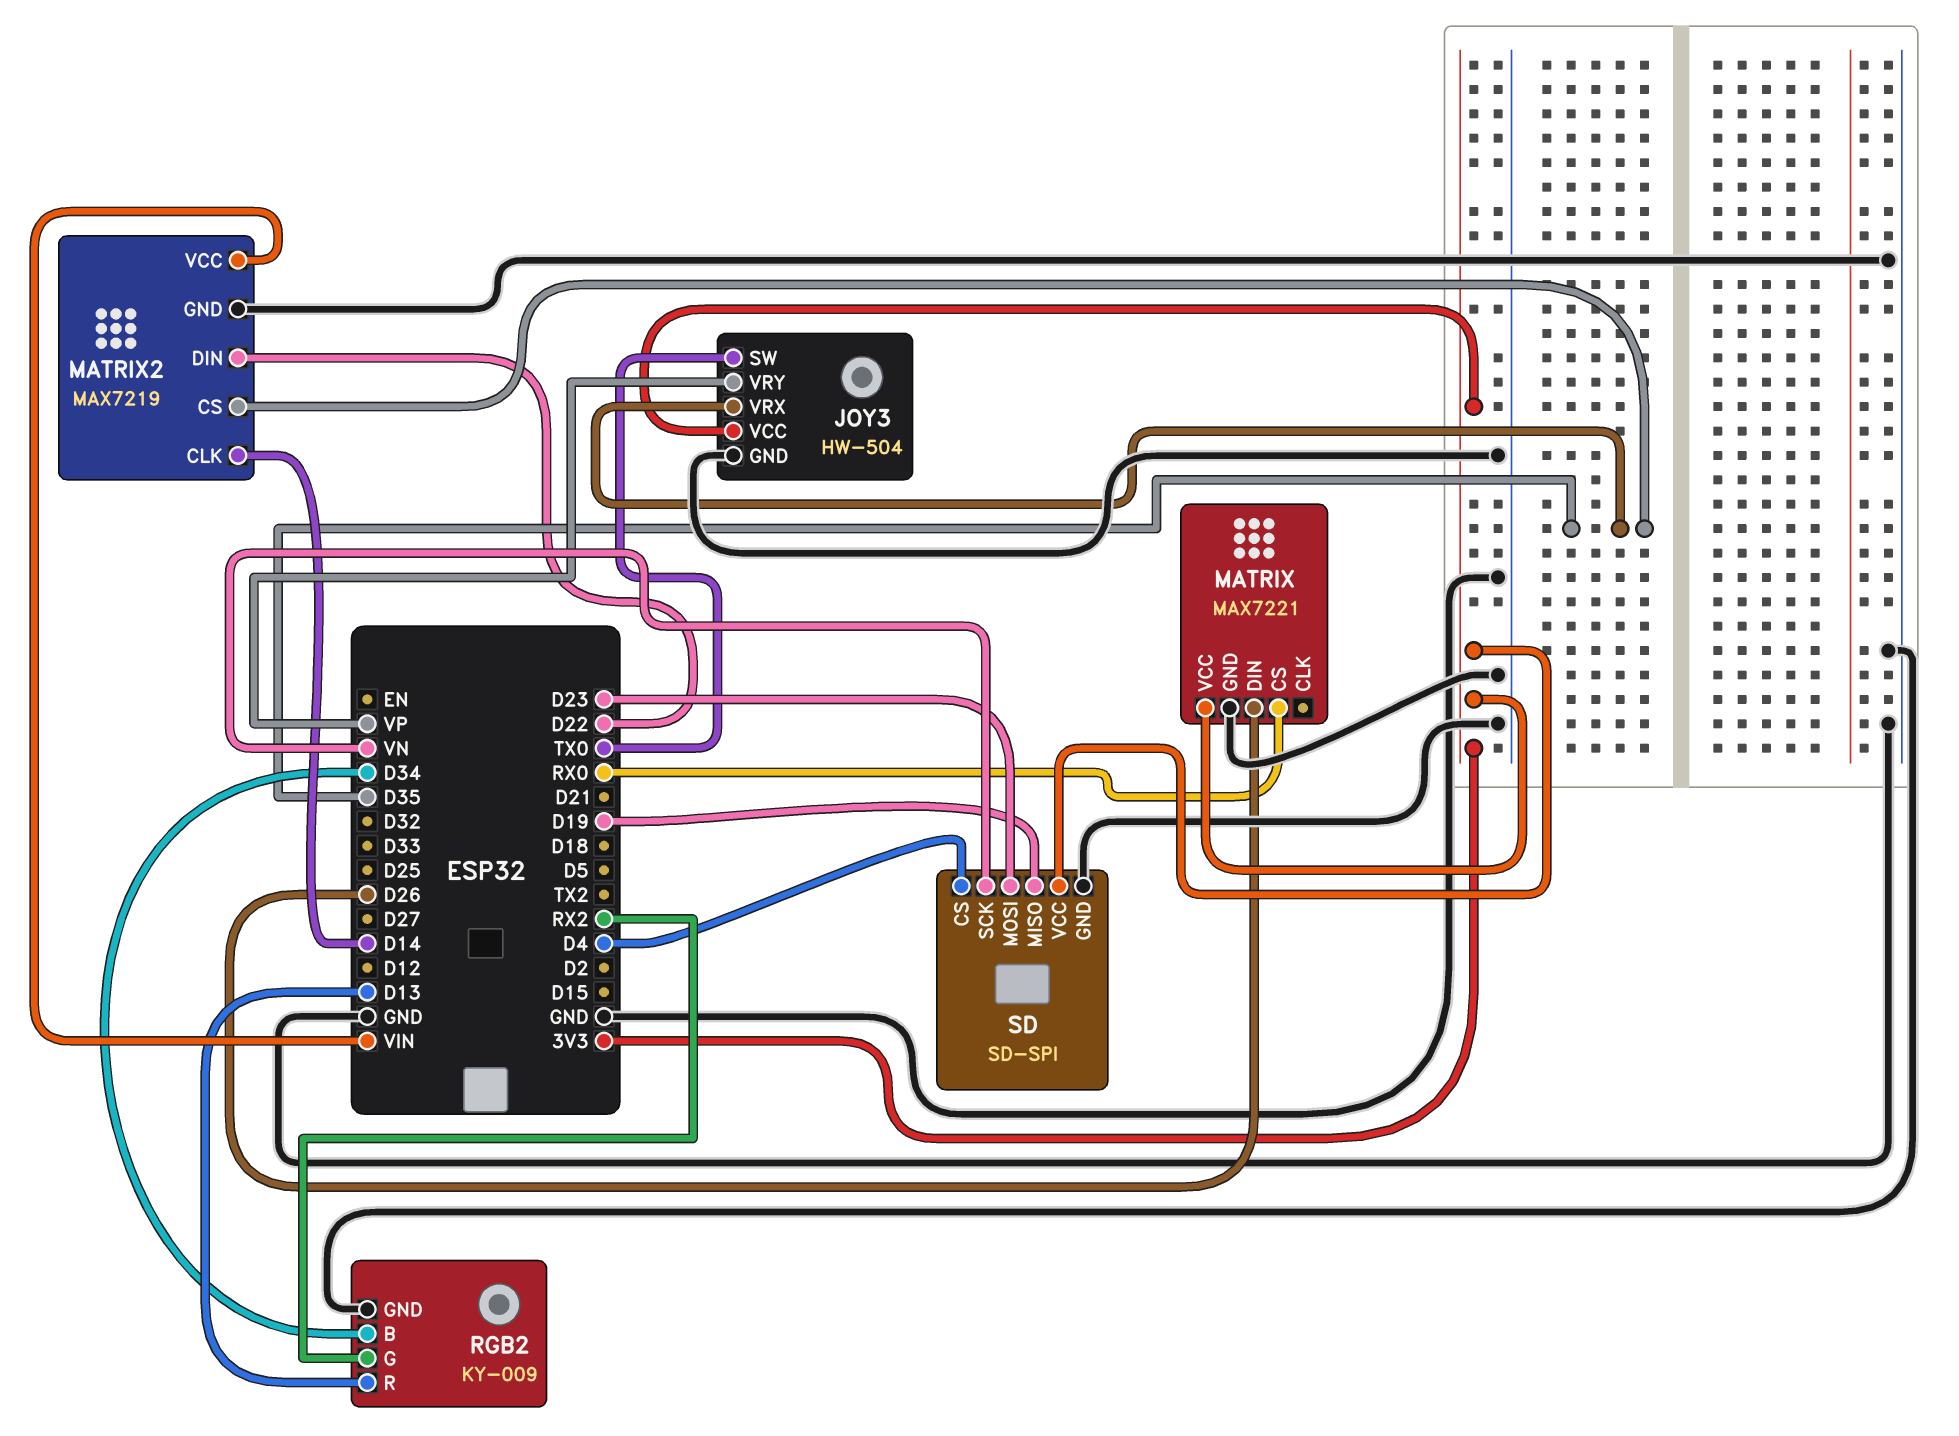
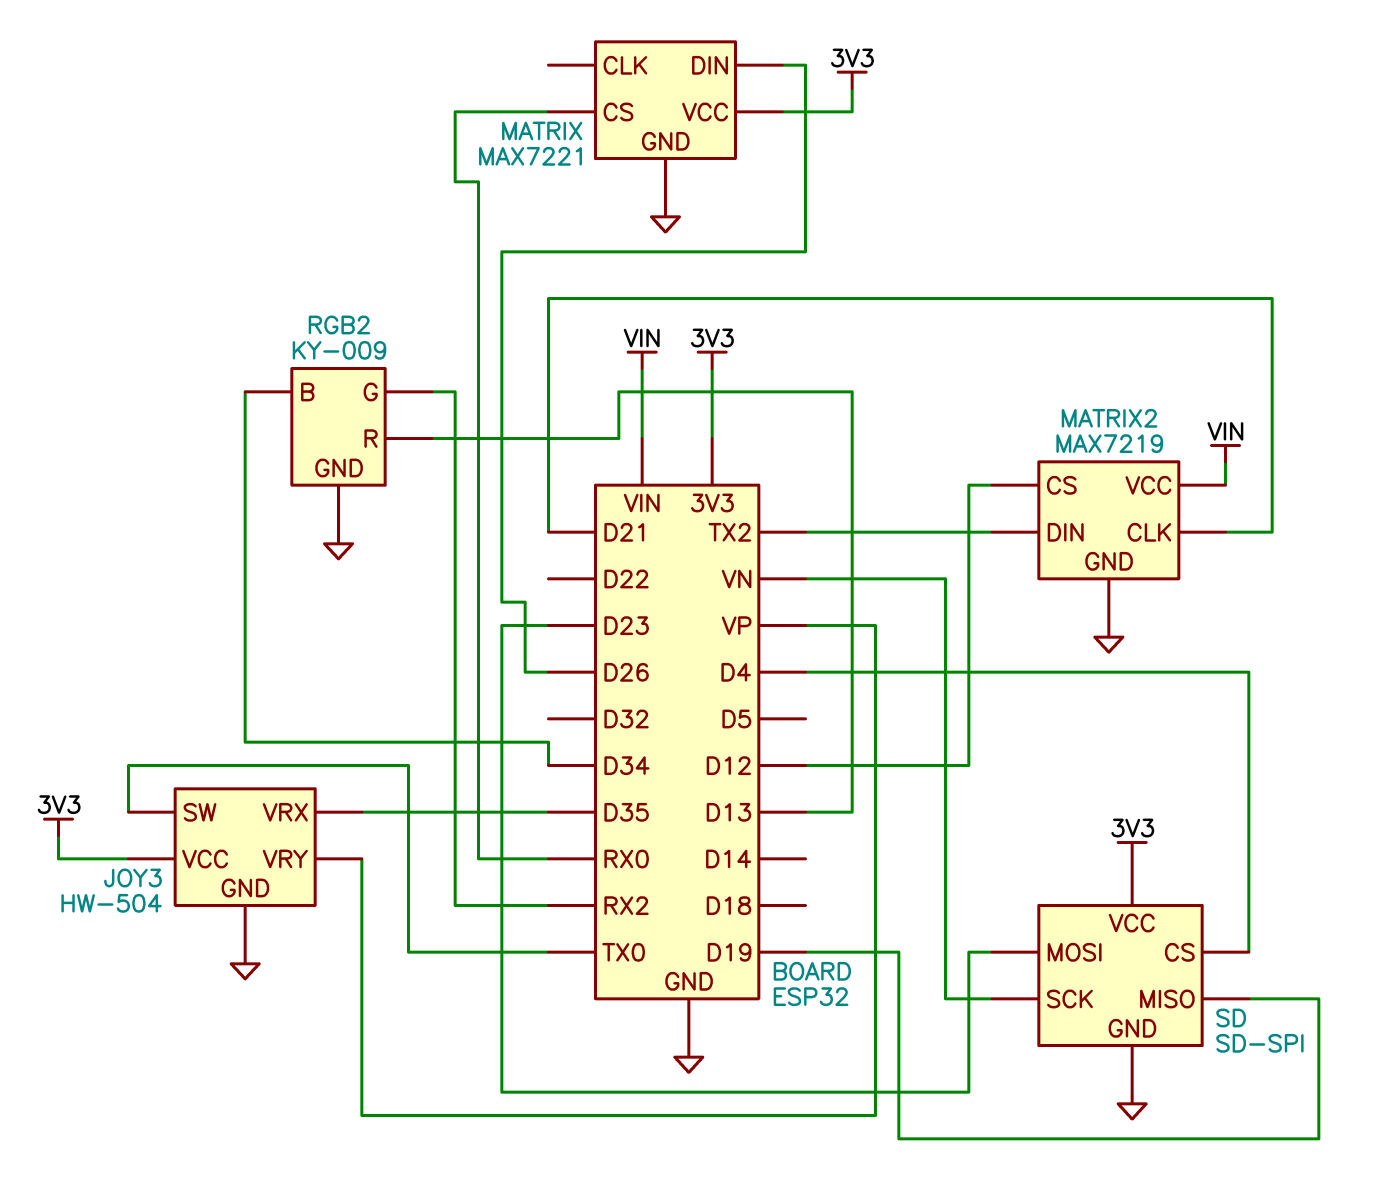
MATRIX2 pin CLK: D14 -> D21
MATRIX2 pin CS: D35 -> D12
MATRIX2 pin DIN: D22 -> TX2

